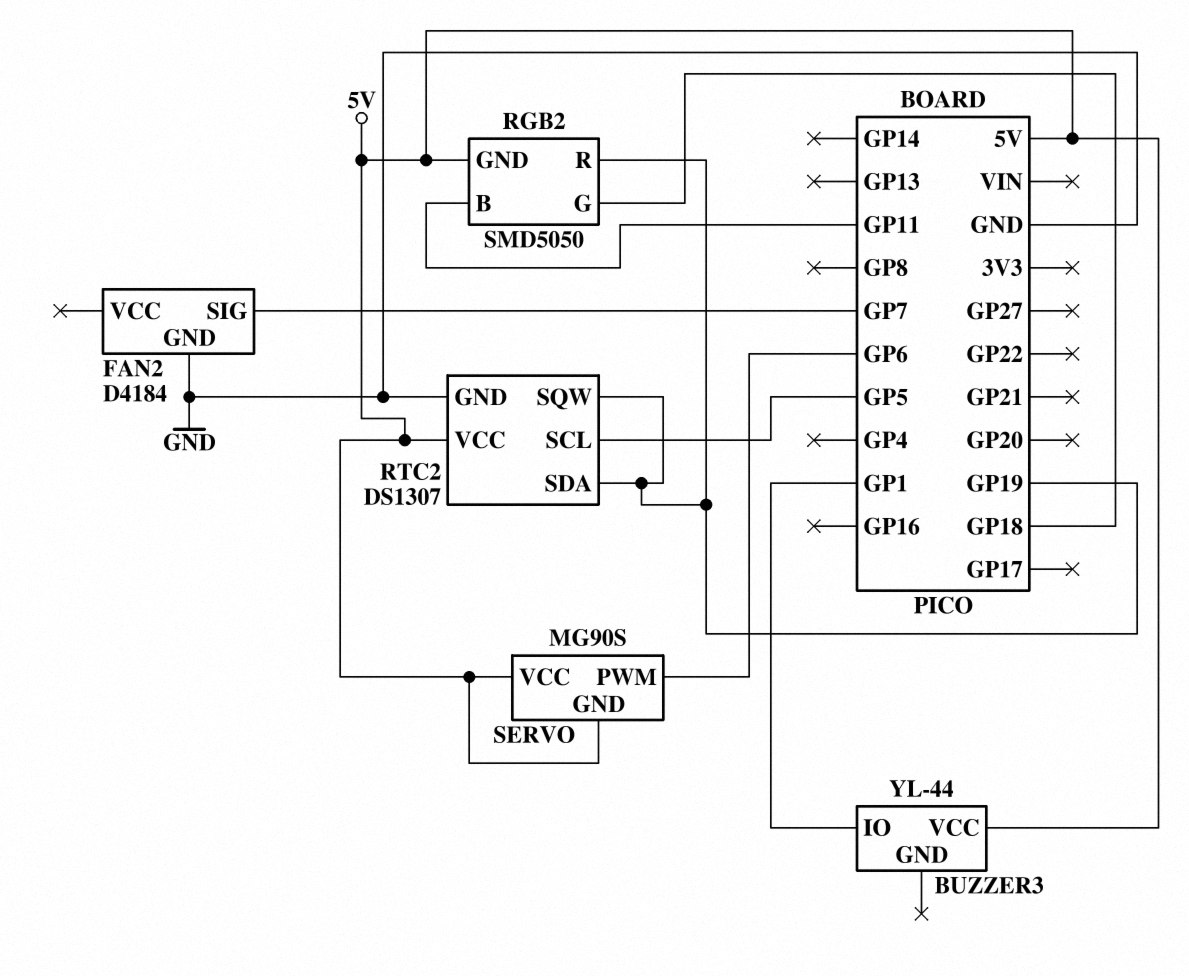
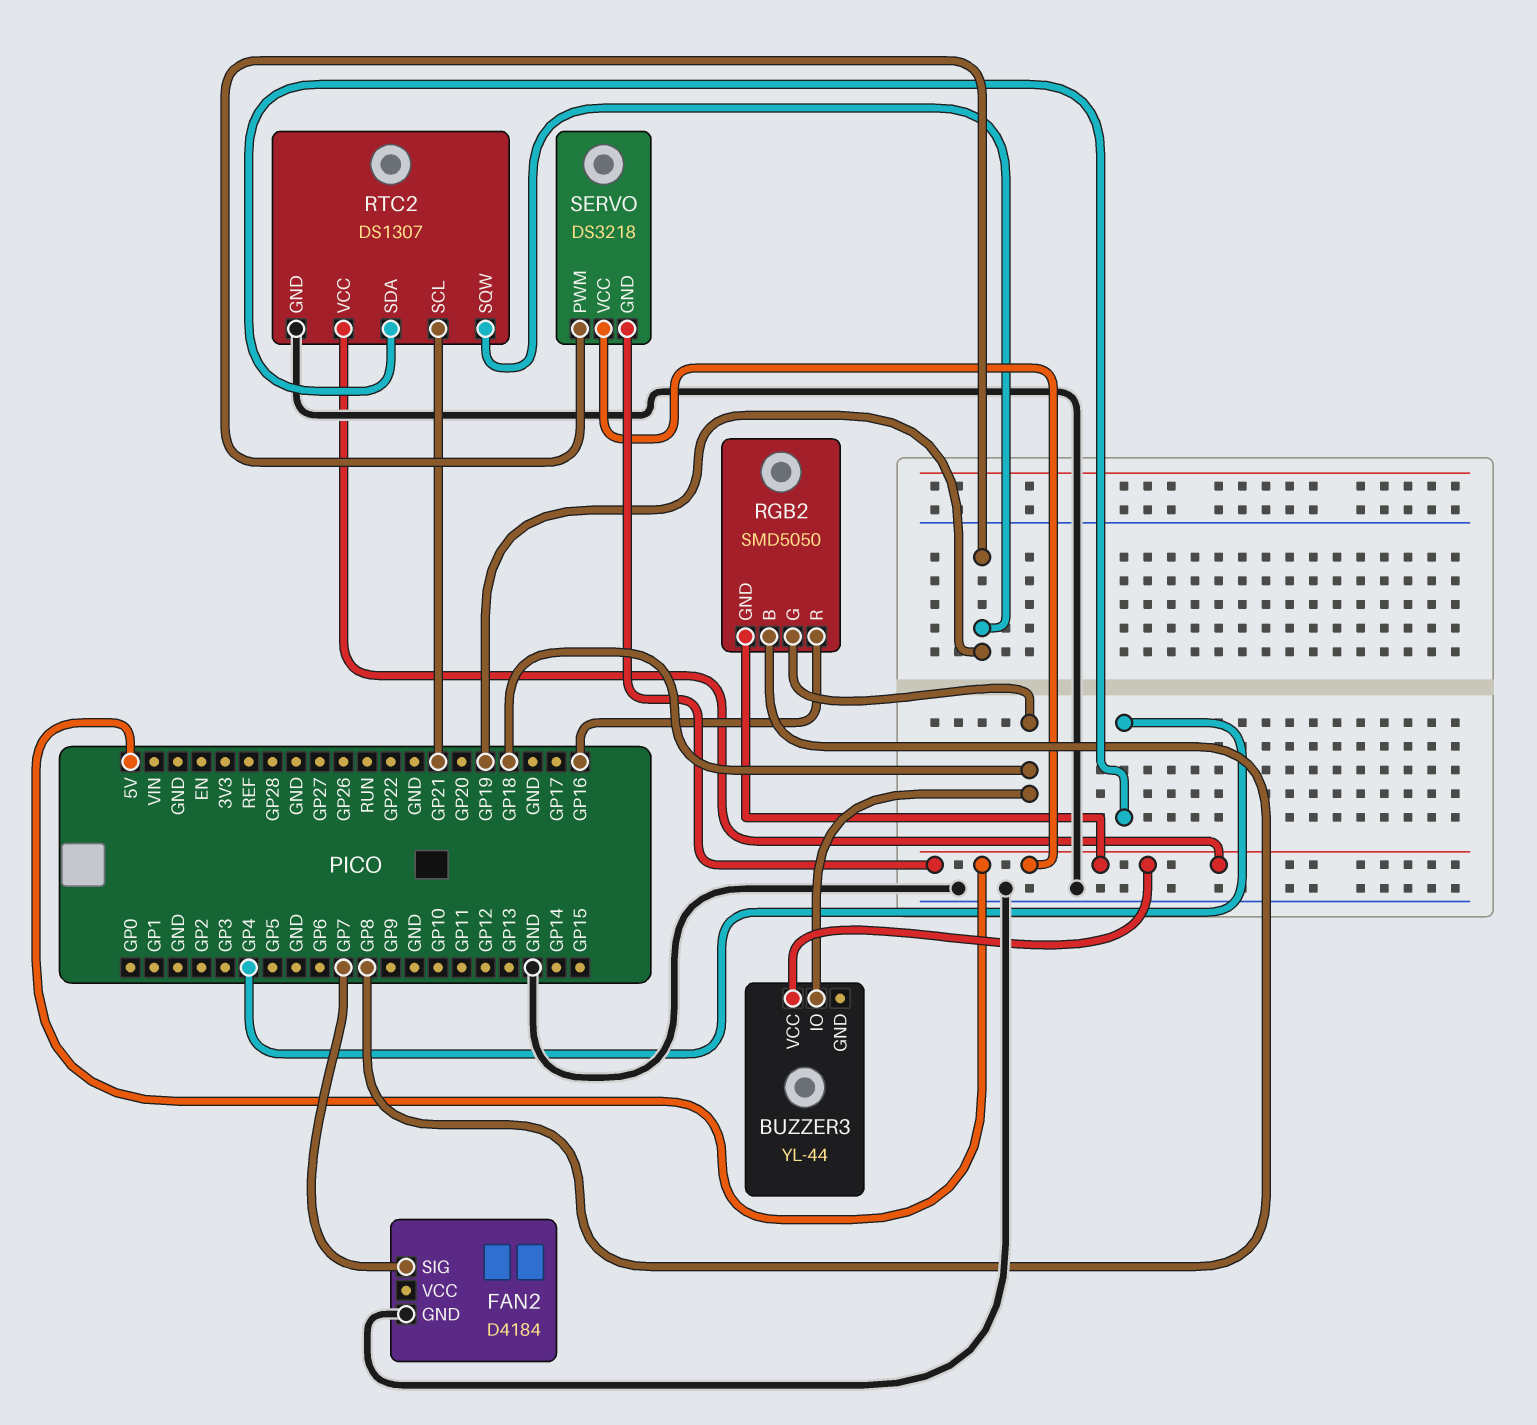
BUZZER3 pin IO: GP1 -> GP18
RGB2 pin B: GP11 -> GP8
RGB2 pin R: GP19 -> GP16
RTC2 pin SCL: GP5 -> GP21
RTC2 pin SDA: GP19 -> GP4
SERVO: MG90S -> DS3218
SERVO pin PWM: GP6 -> GP19

